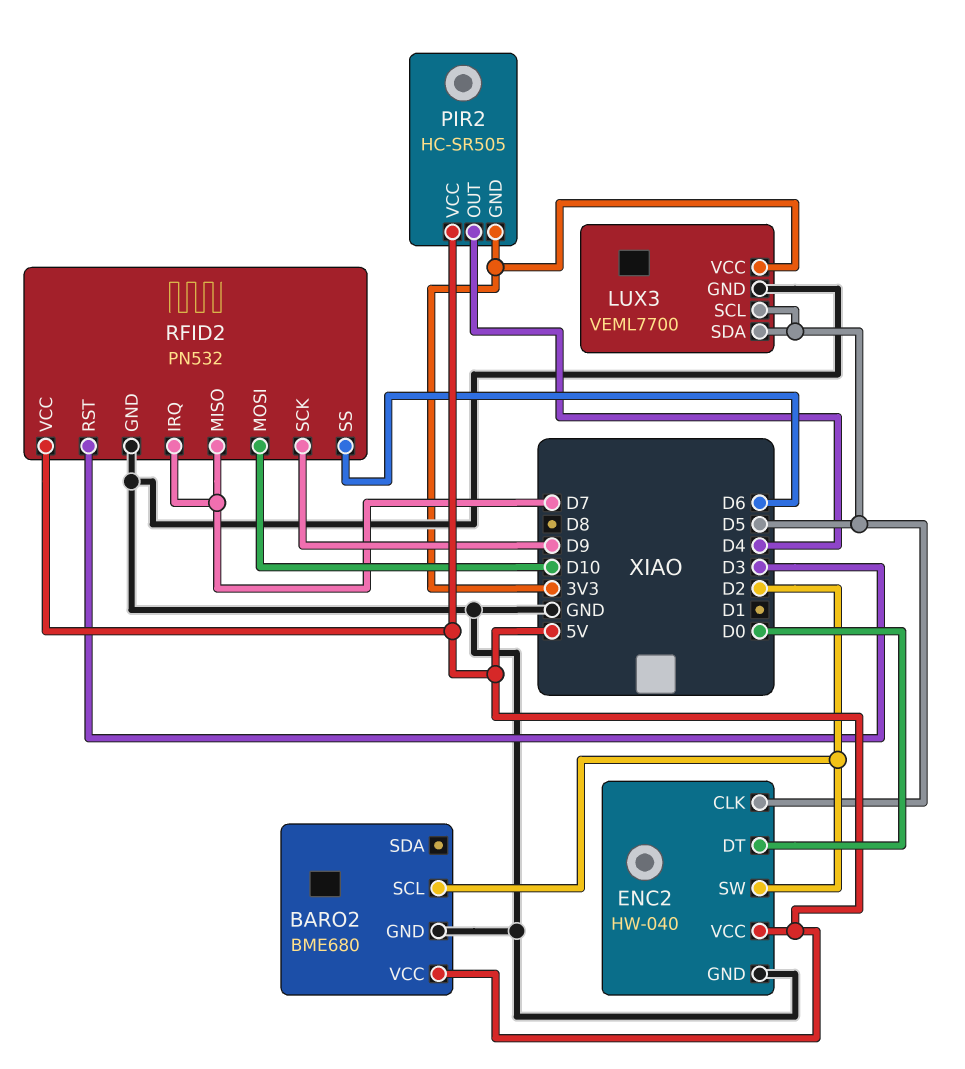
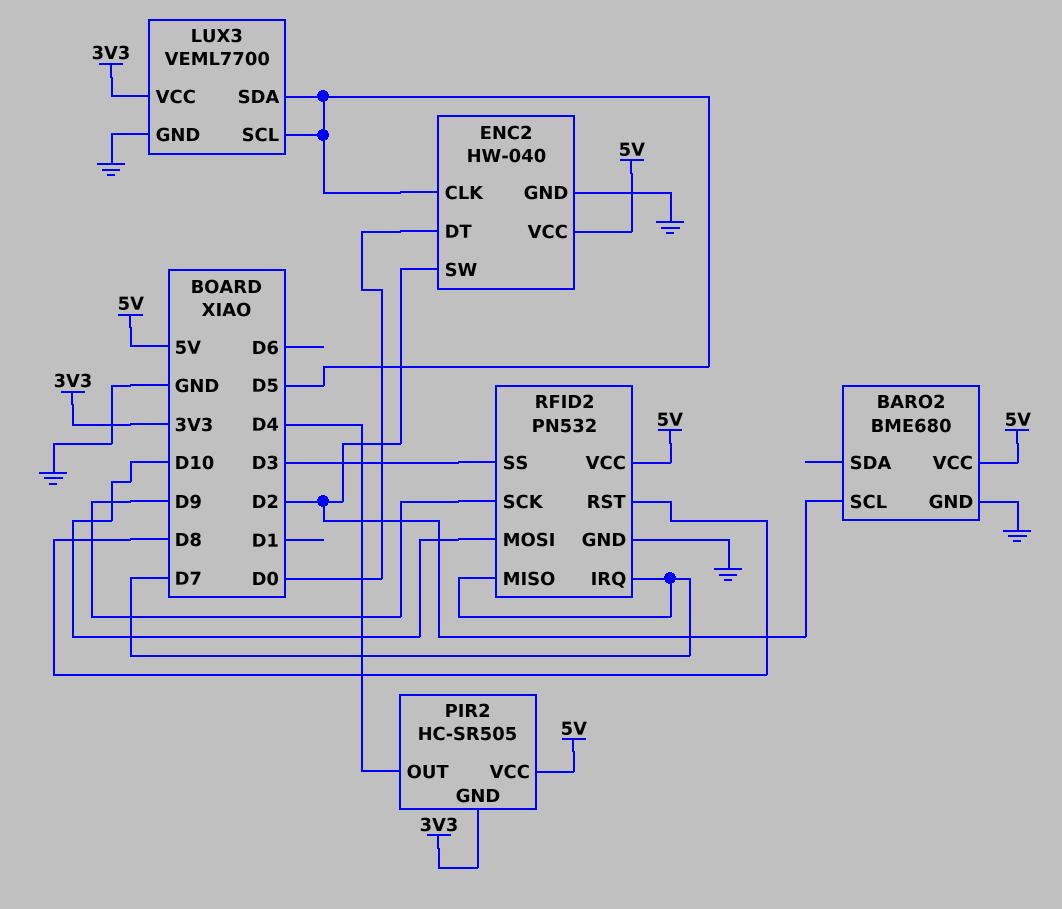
RFID2 pin RST: D3 -> D8
RFID2 pin SS: D6 -> D3

